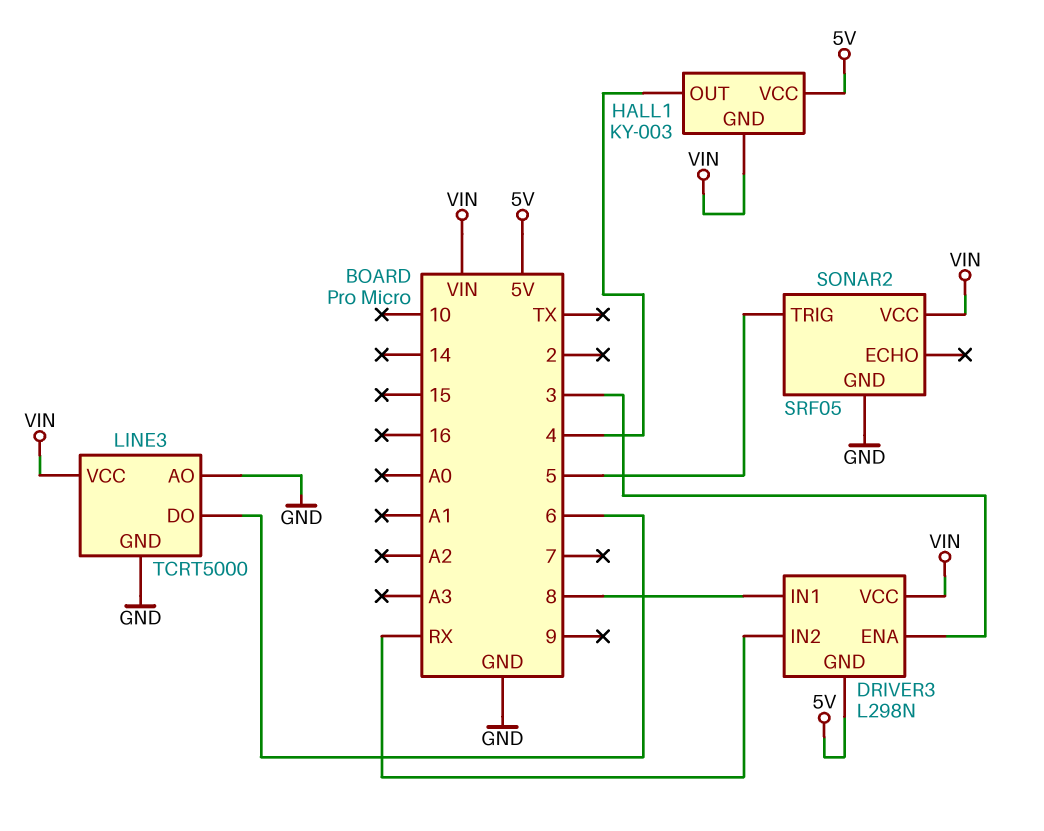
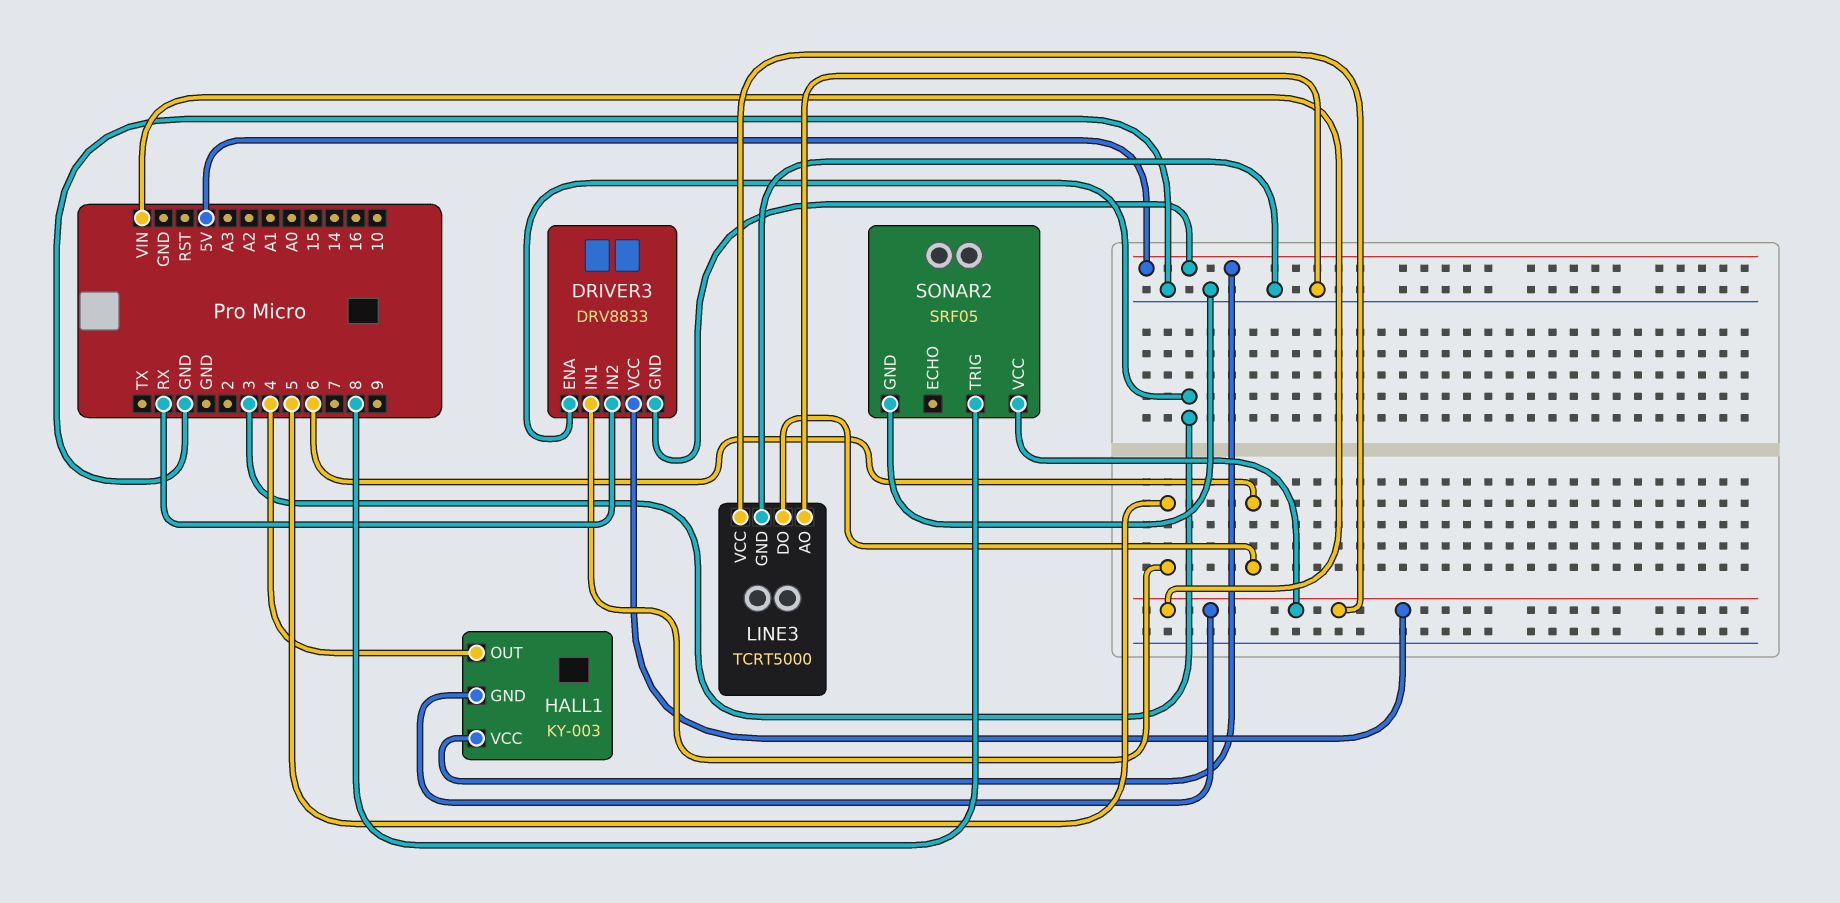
DRIVER3: L298N -> DRV8833
DRIVER3 pin IN1: 8 -> 5
SONAR2 pin TRIG: 5 -> 8

